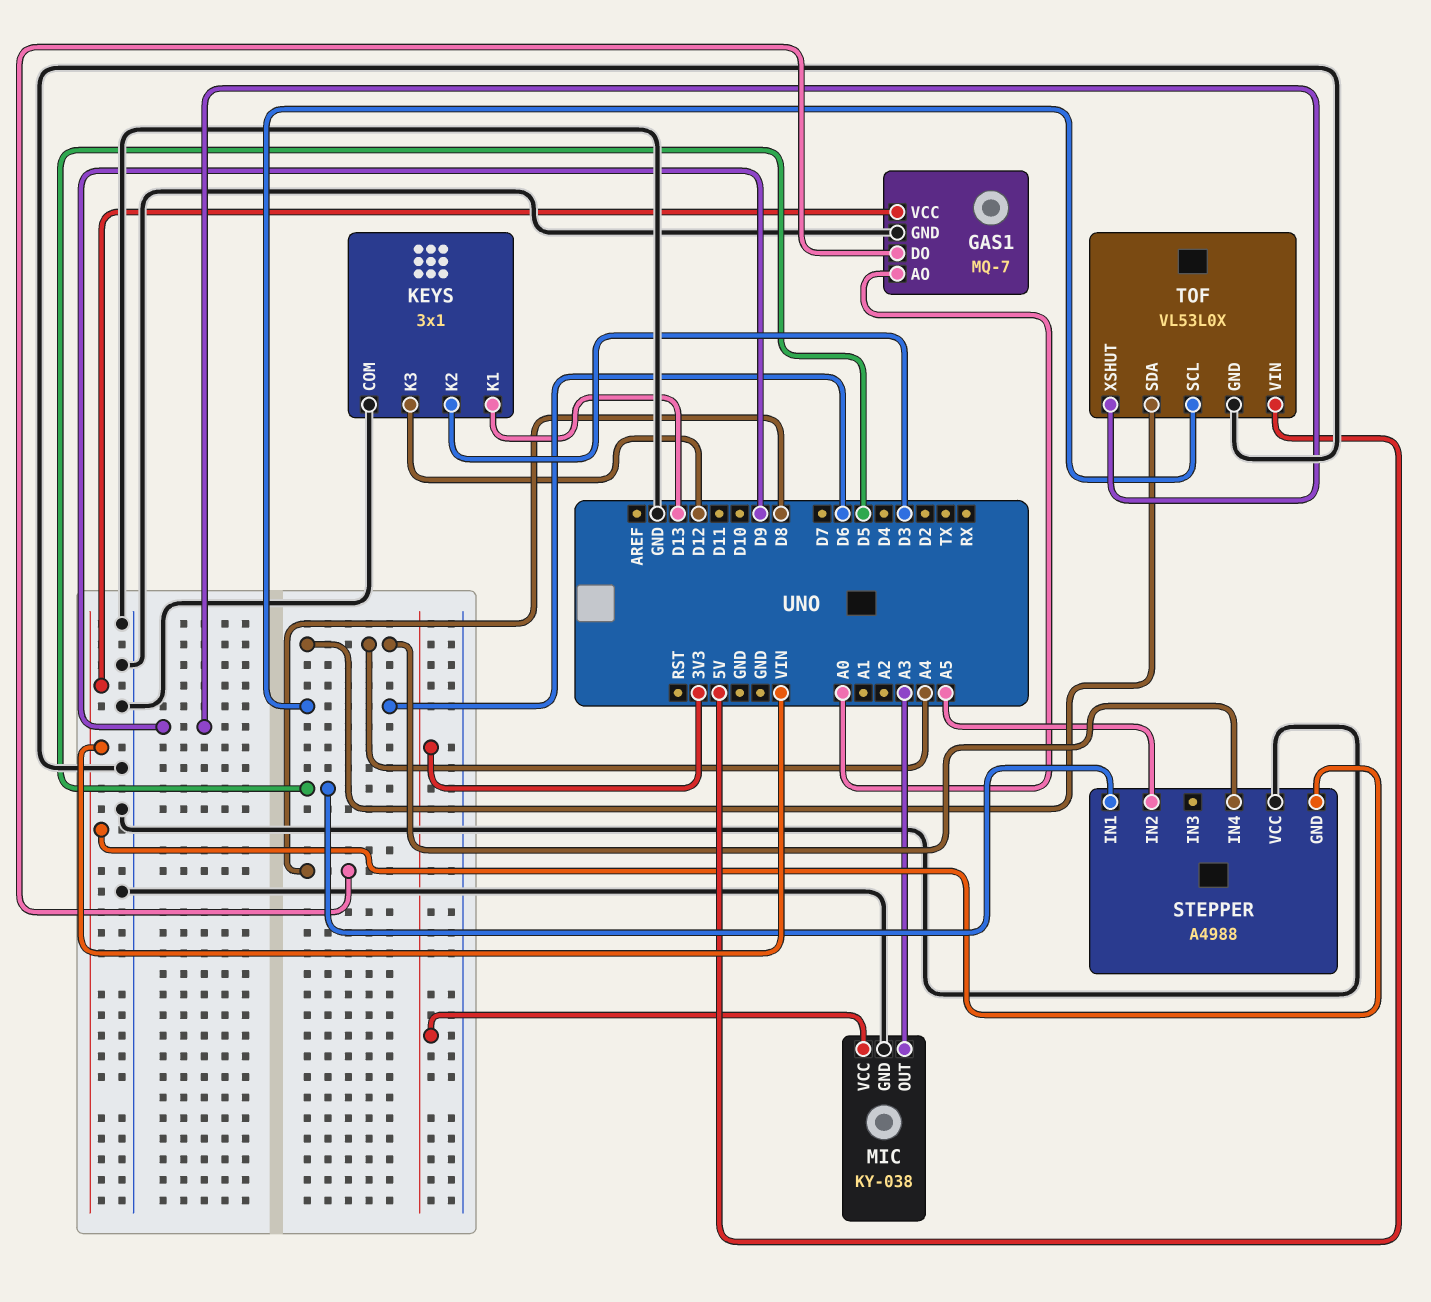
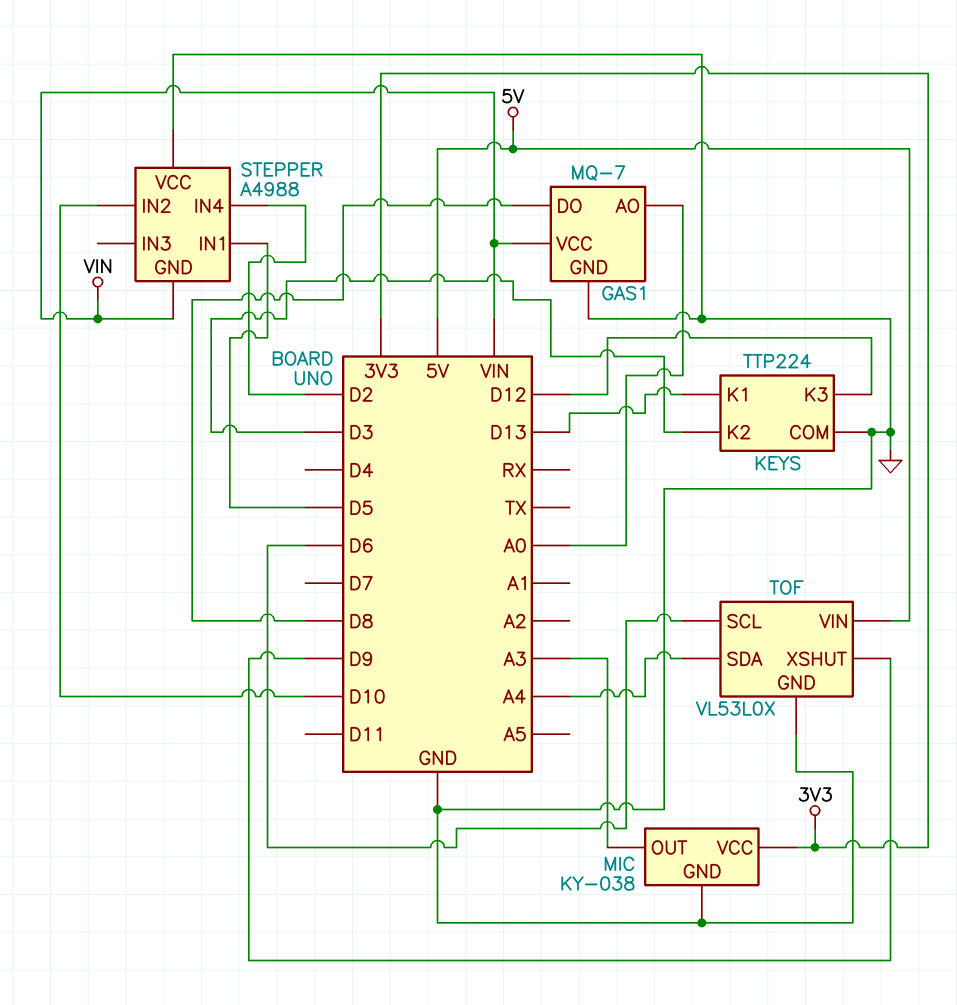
KEYS: 3x1 -> TTP224
STEPPER pin IN2: A5 -> D10
STEPPER pin IN4: A4 -> D2

